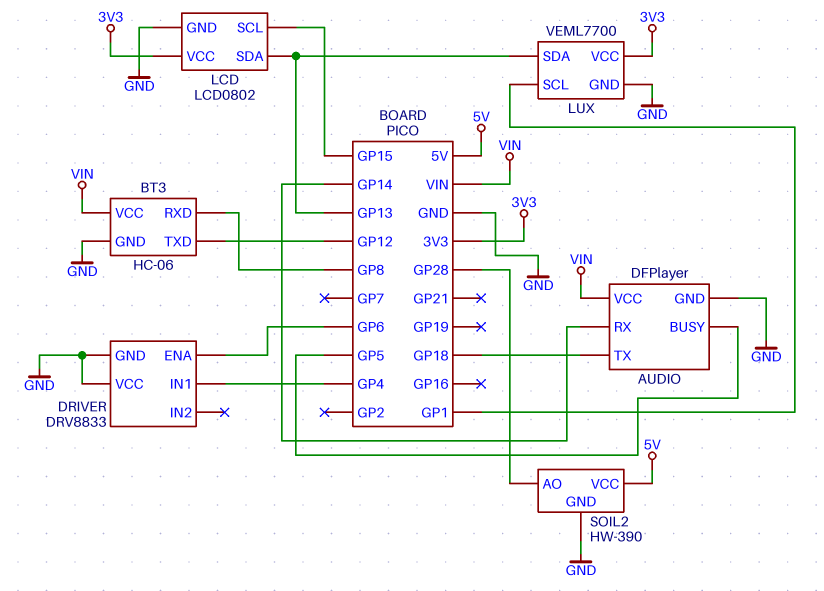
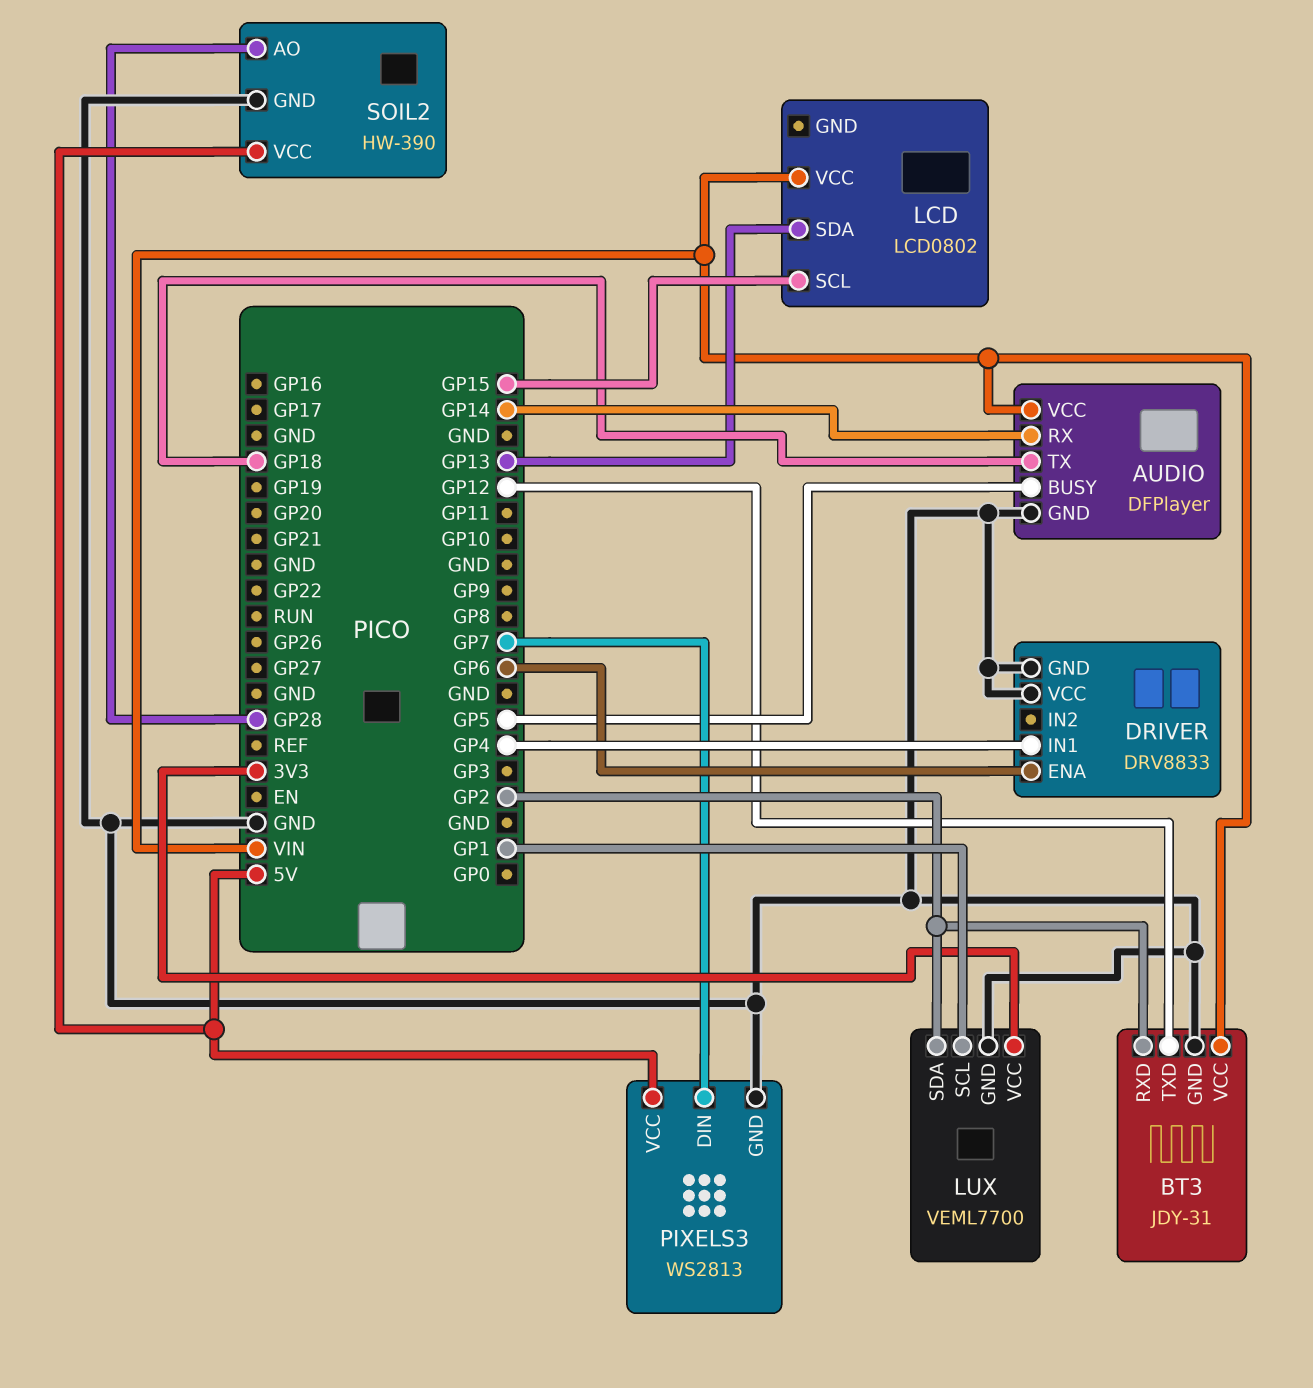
BT3: HC-06 -> JDY-31
BT3 pin RXD: GP8 -> GP2
LCD pin GND: GND -> none
LCD pin VCC: 3V3 -> VIN
LUX pin SDA: GP13 -> GP2
PIXELS3: none -> WS2813
PIXELS3 pin DIN: none -> GP7
PIXELS3 pin GND: none -> GND
PIXELS3 pin VCC: none -> 5V

